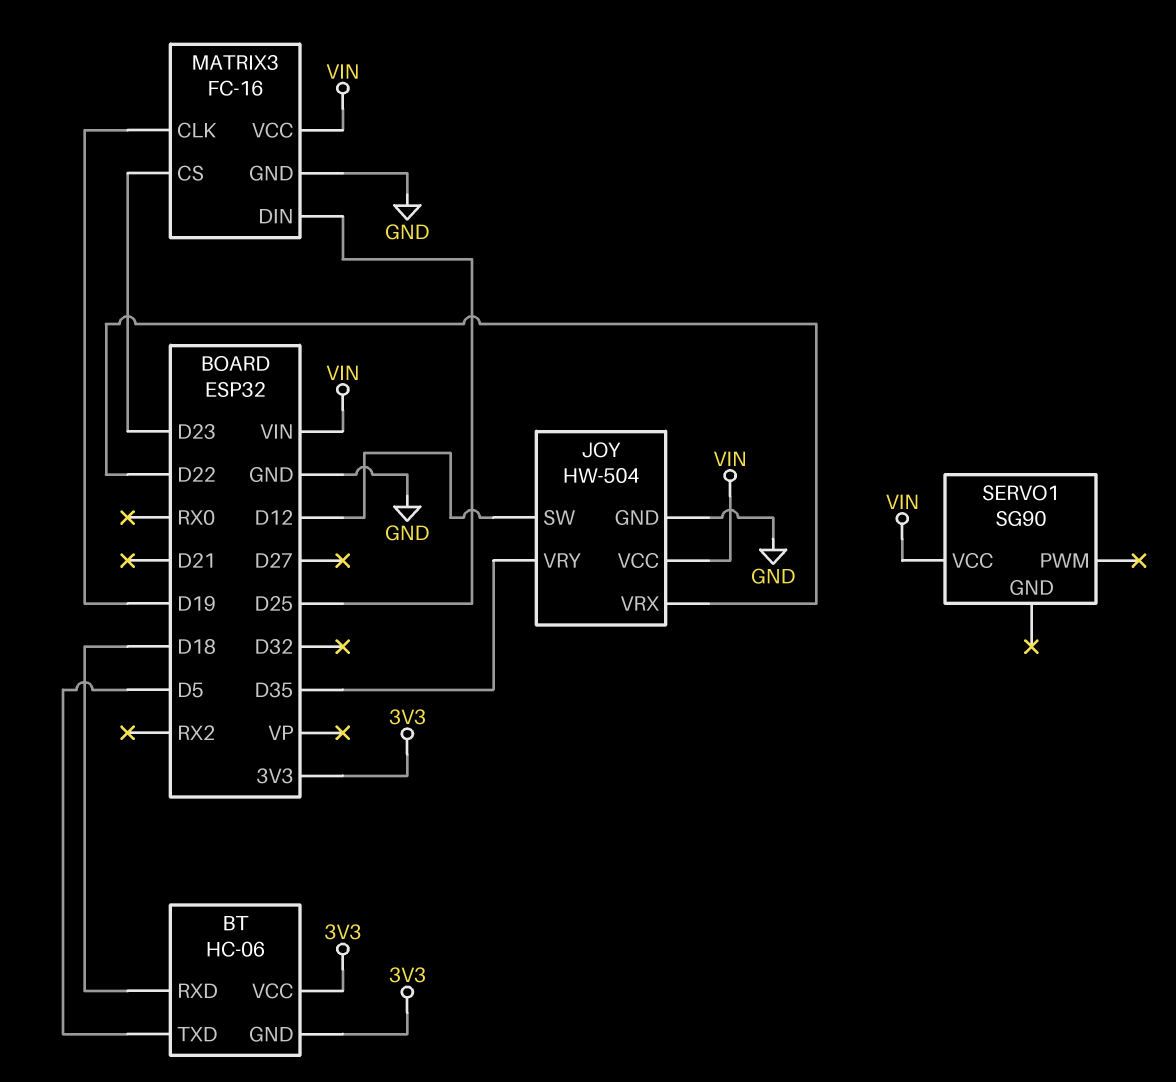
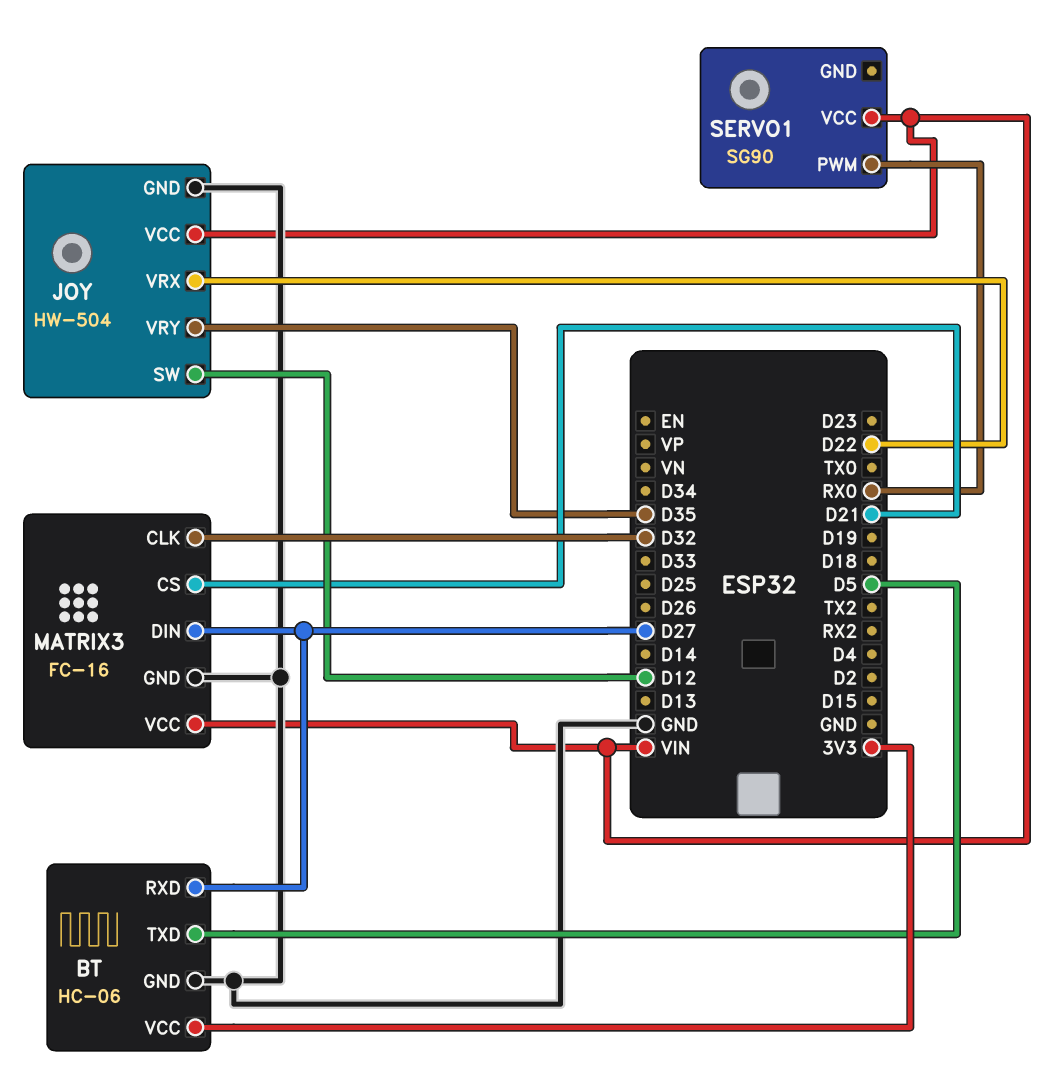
BT pin GND: 3V3 -> GND
BT pin RXD: D18 -> D27
MATRIX3 pin CLK: D19 -> D32
MATRIX3 pin CS: D23 -> D21
MATRIX3 pin DIN: D25 -> D27
SERVO1 pin PWM: none -> RX0

